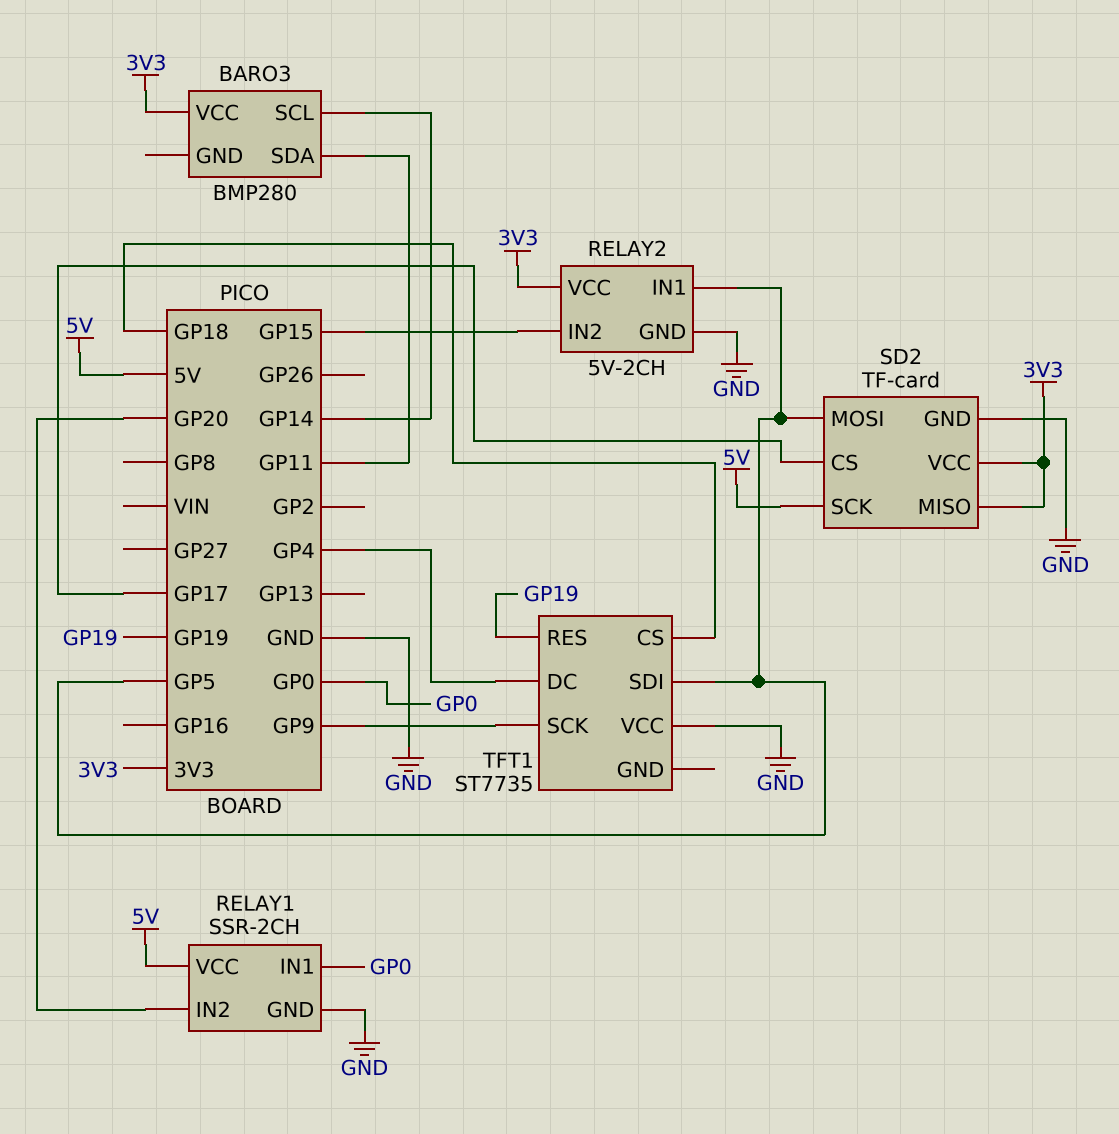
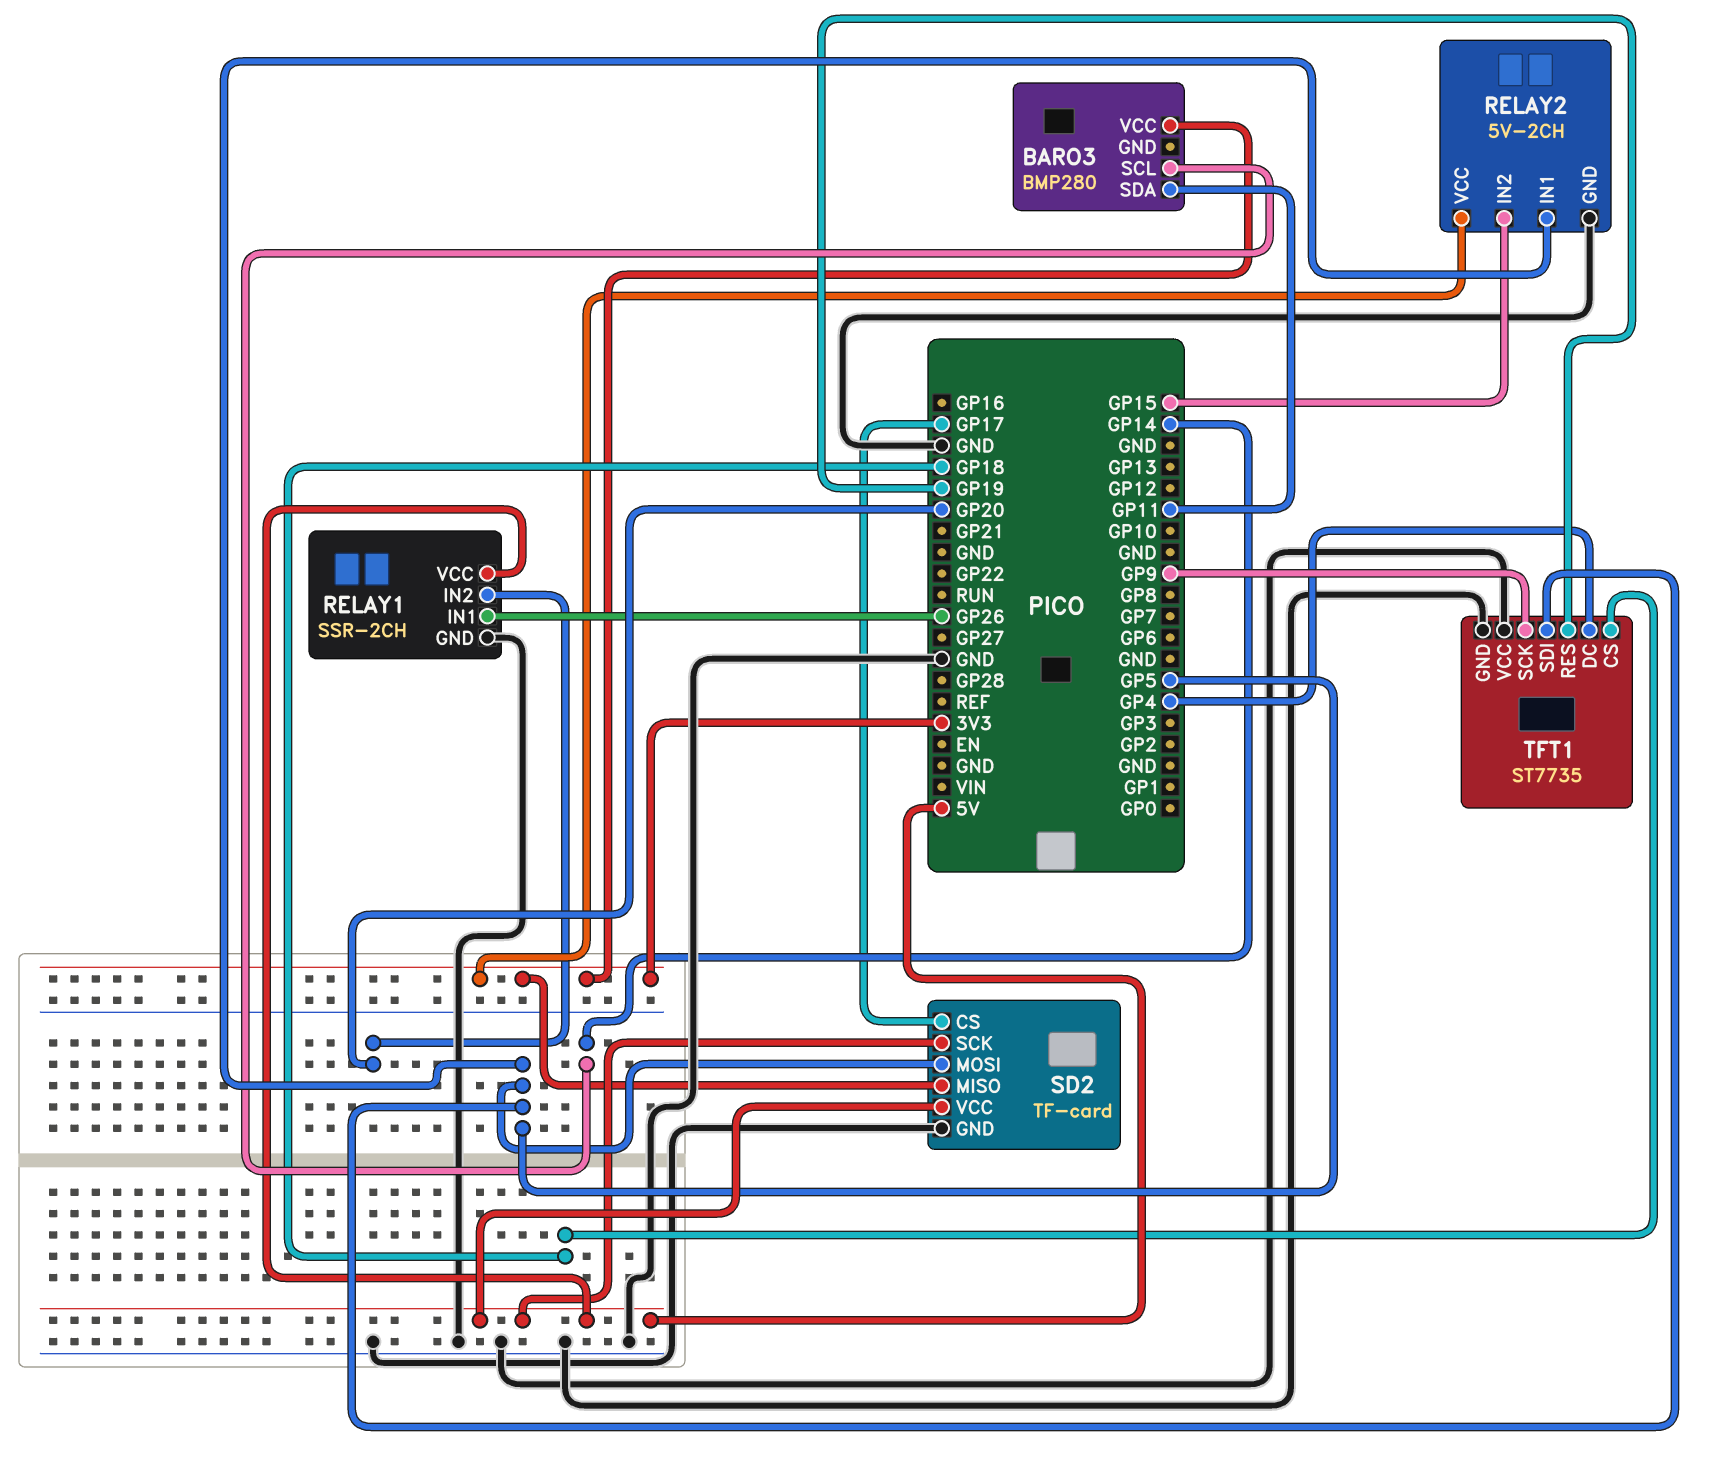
RELAY1 pin IN1: GP0 -> GP26
SD2 pin VCC: 3V3 -> 5V
TFT1 pin GND: none -> GND

